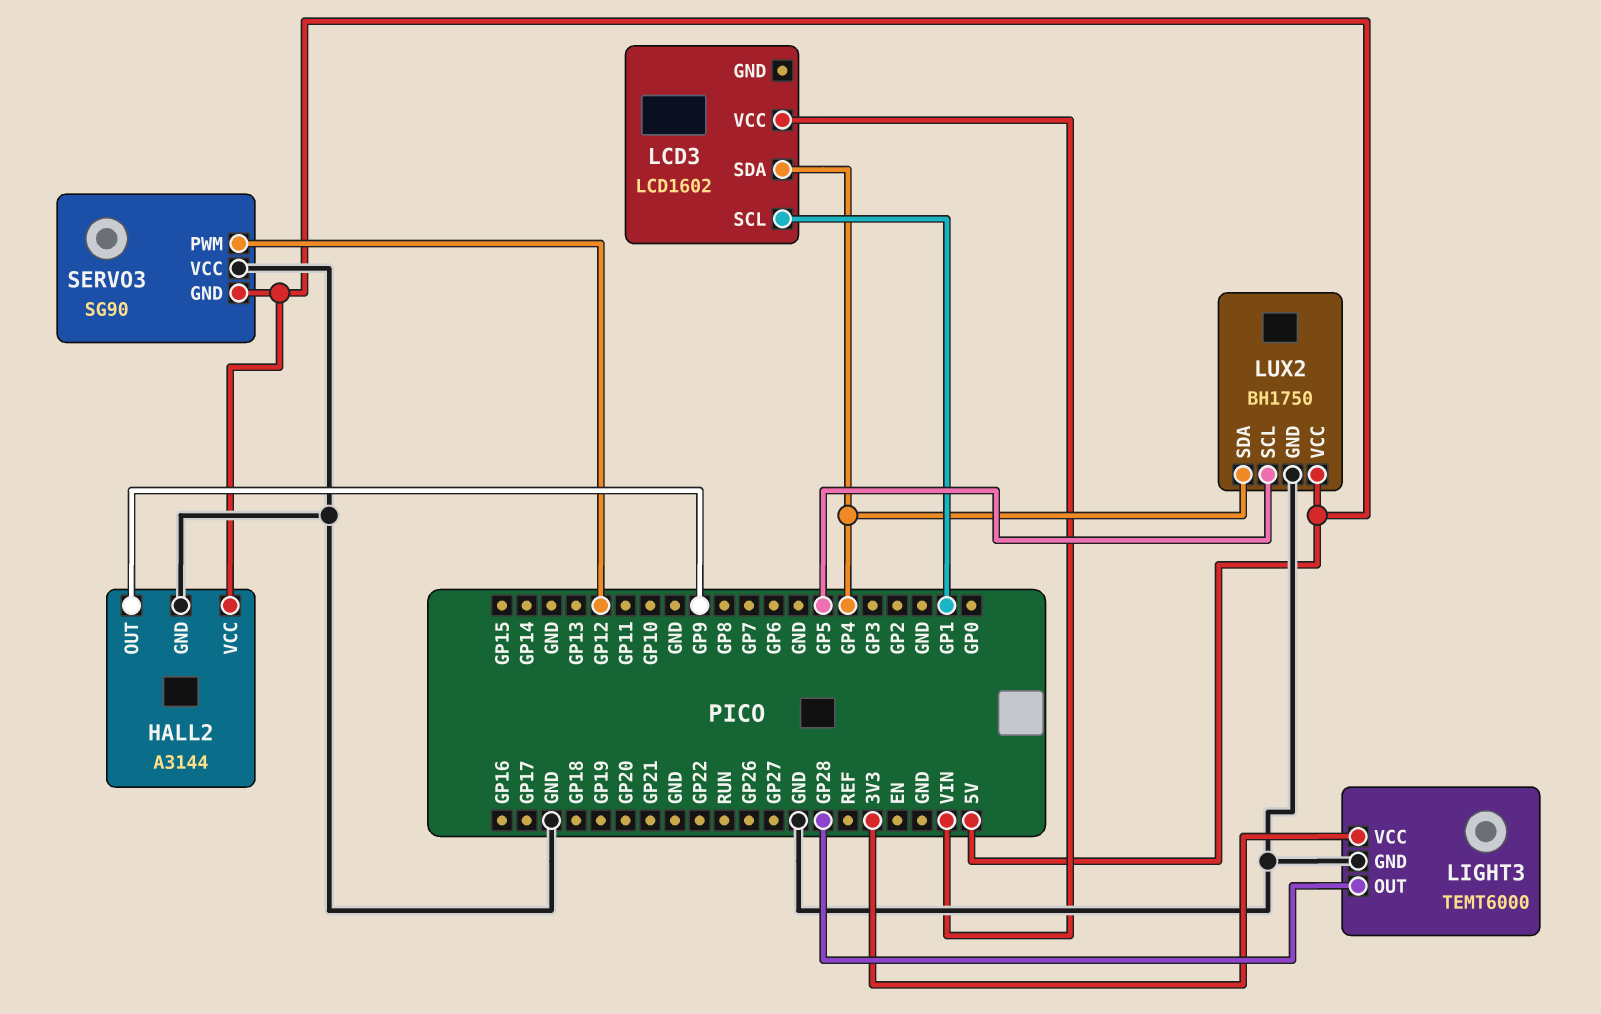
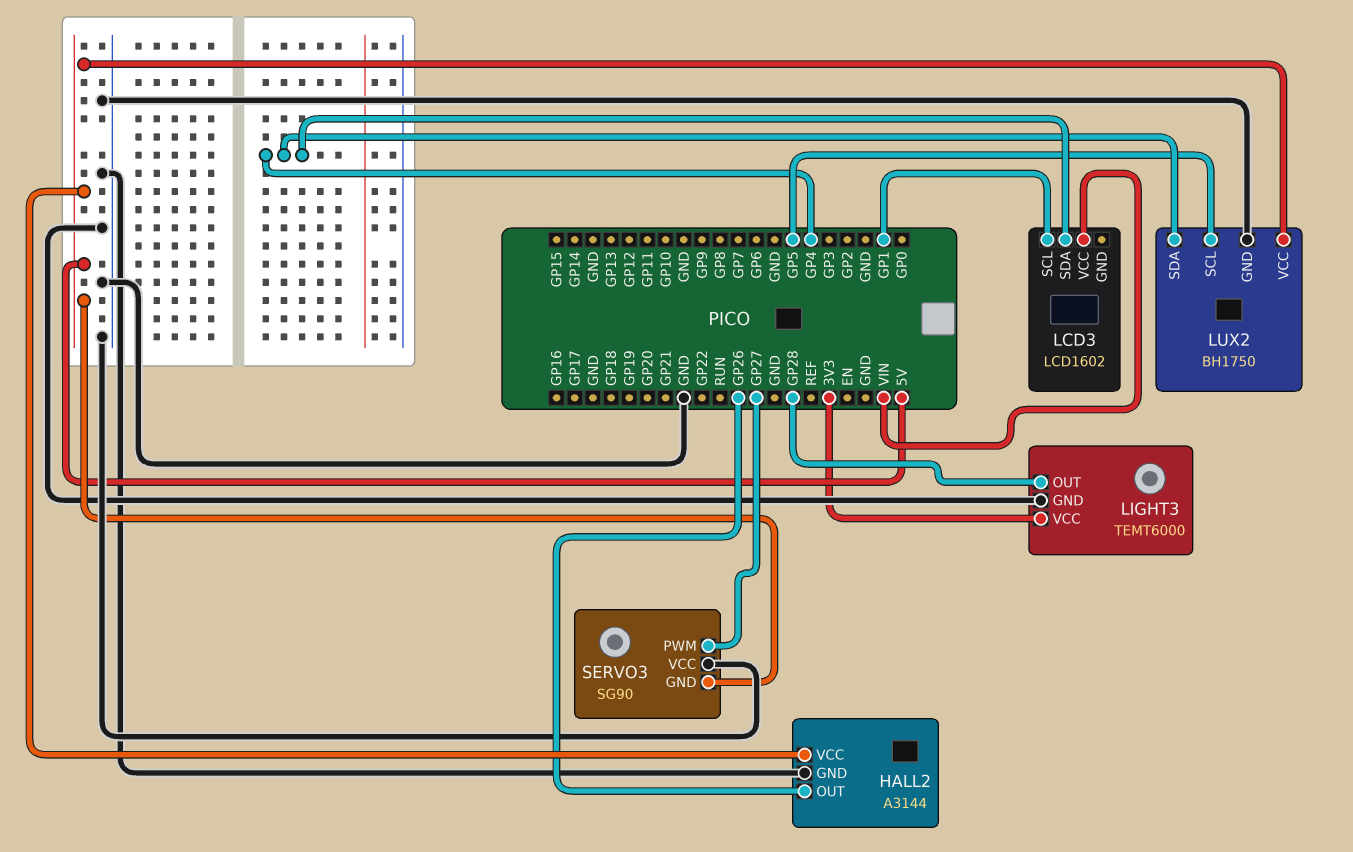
HALL2 pin OUT: GP9 -> GP26
SERVO3 pin PWM: GP12 -> GP27

